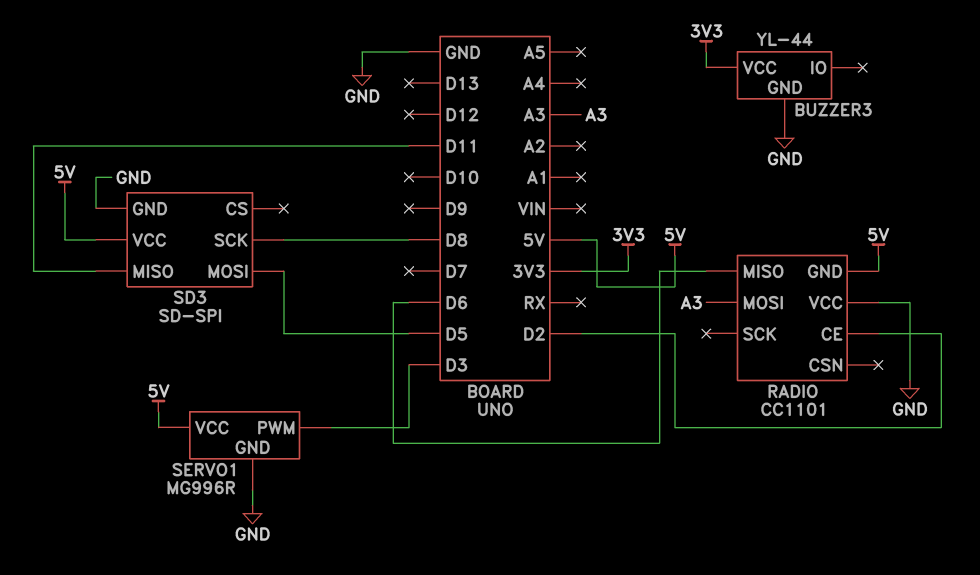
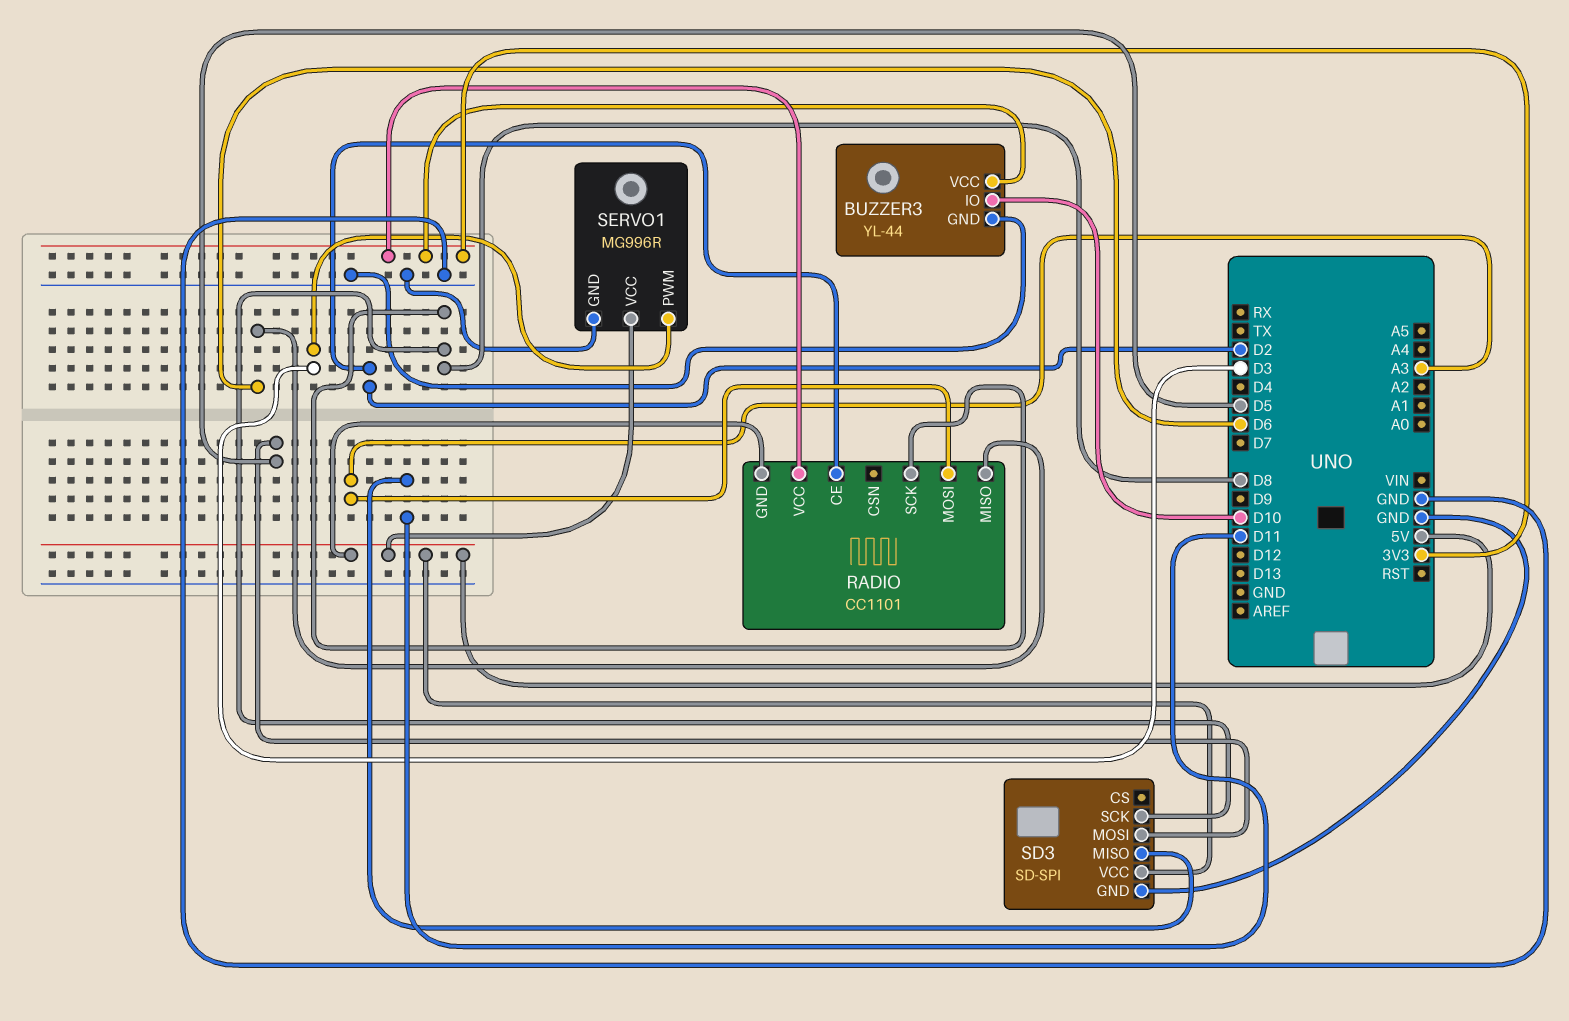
BUZZER3 pin IO: none -> D10
RADIO pin SCK: none -> D8
RADIO pin VCC: GND -> 3V3

